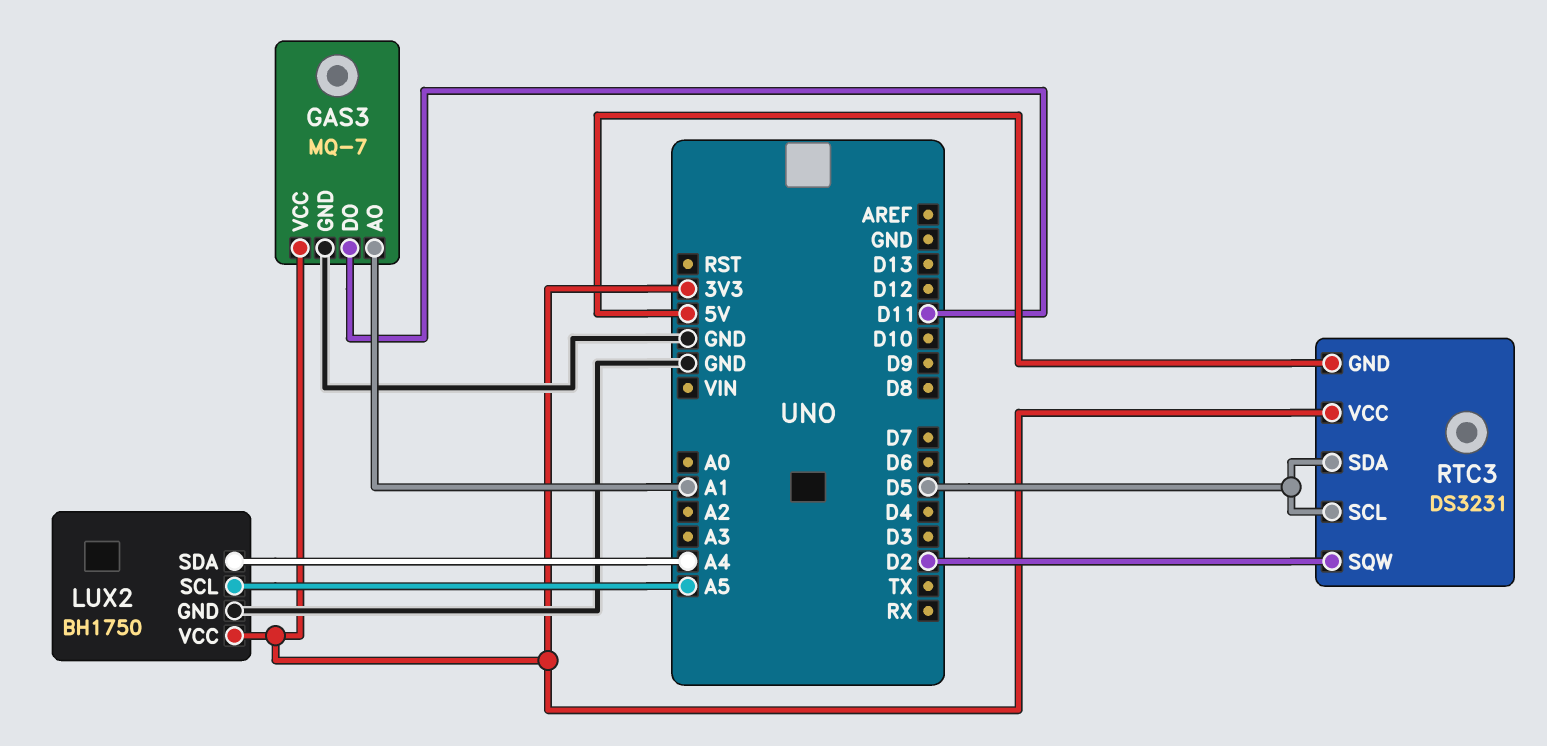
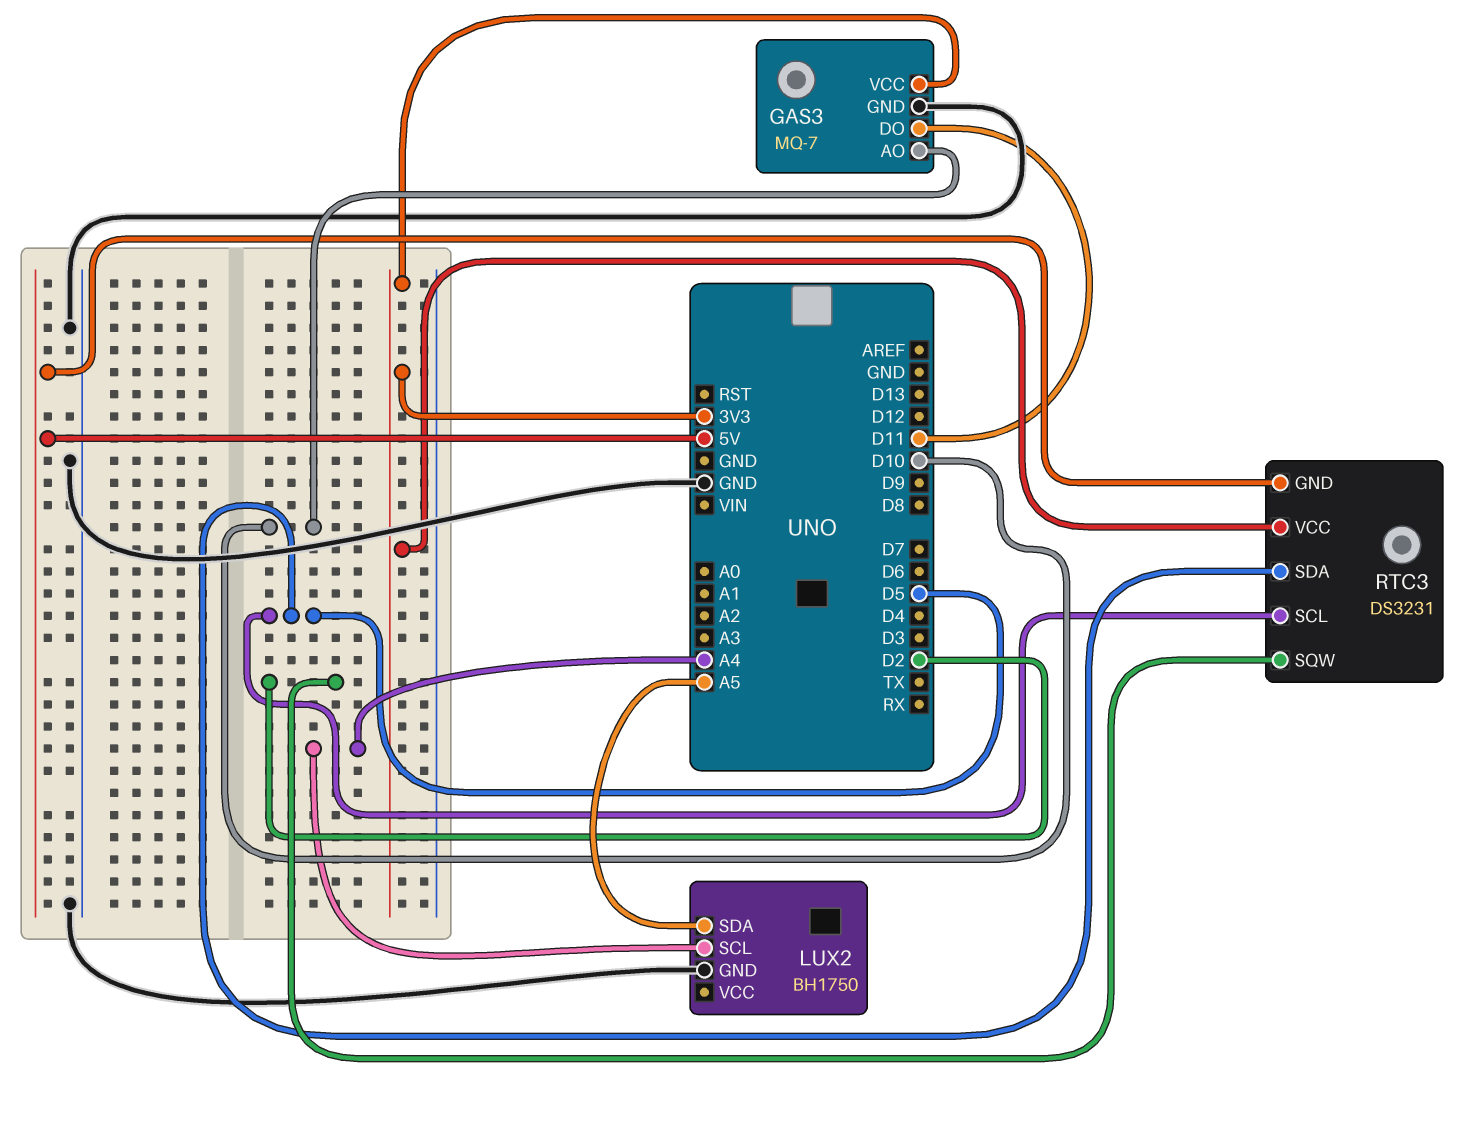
GAS3 pin AO: A1 -> D10
LUX2 pin SCL: A5 -> A4
LUX2 pin SDA: A4 -> A5
LUX2 pin VCC: 3V3 -> none

